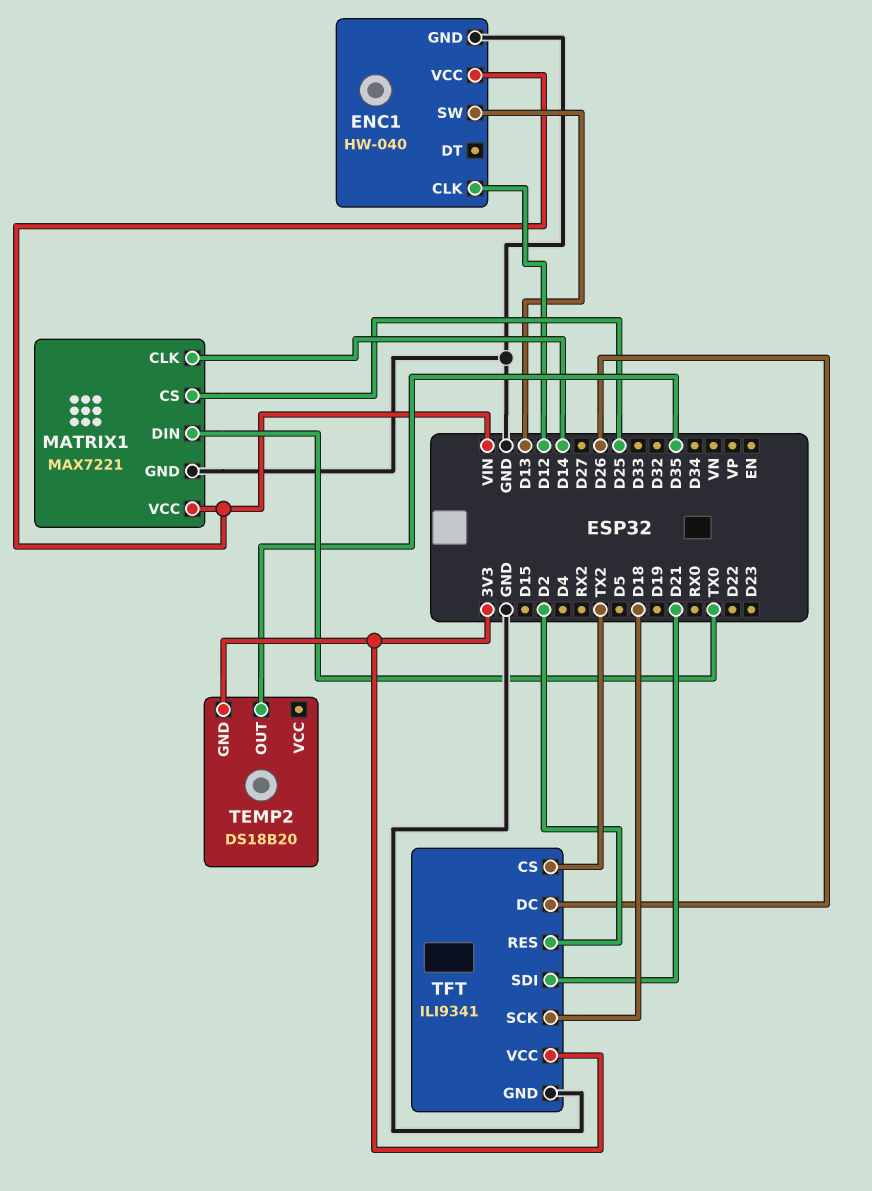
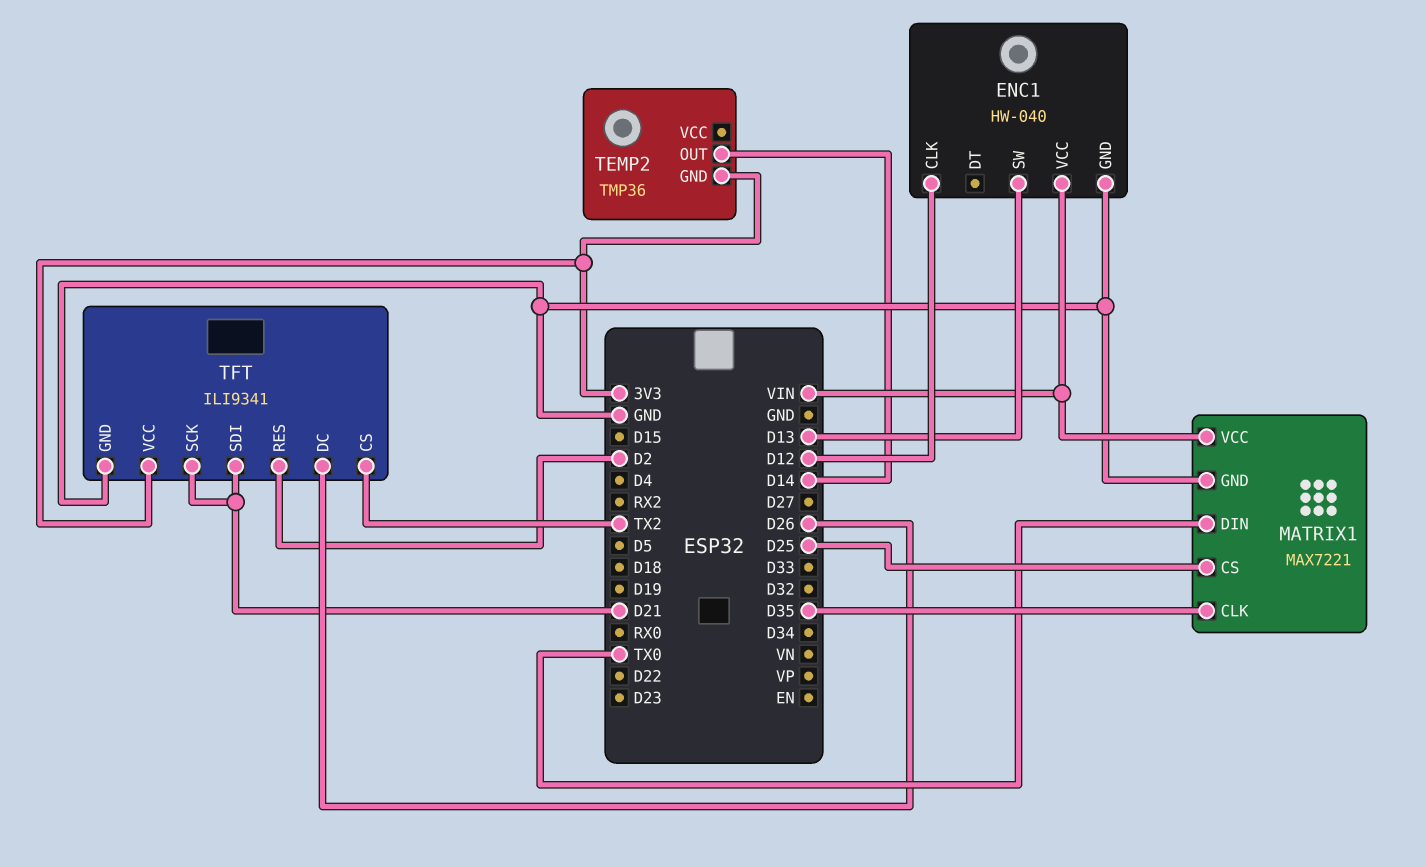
MATRIX1 pin CLK: D14 -> D35
TEMP2: DS18B20 -> TMP36
TEMP2 pin OUT: D35 -> D14
TFT pin SCK: D18 -> D21

